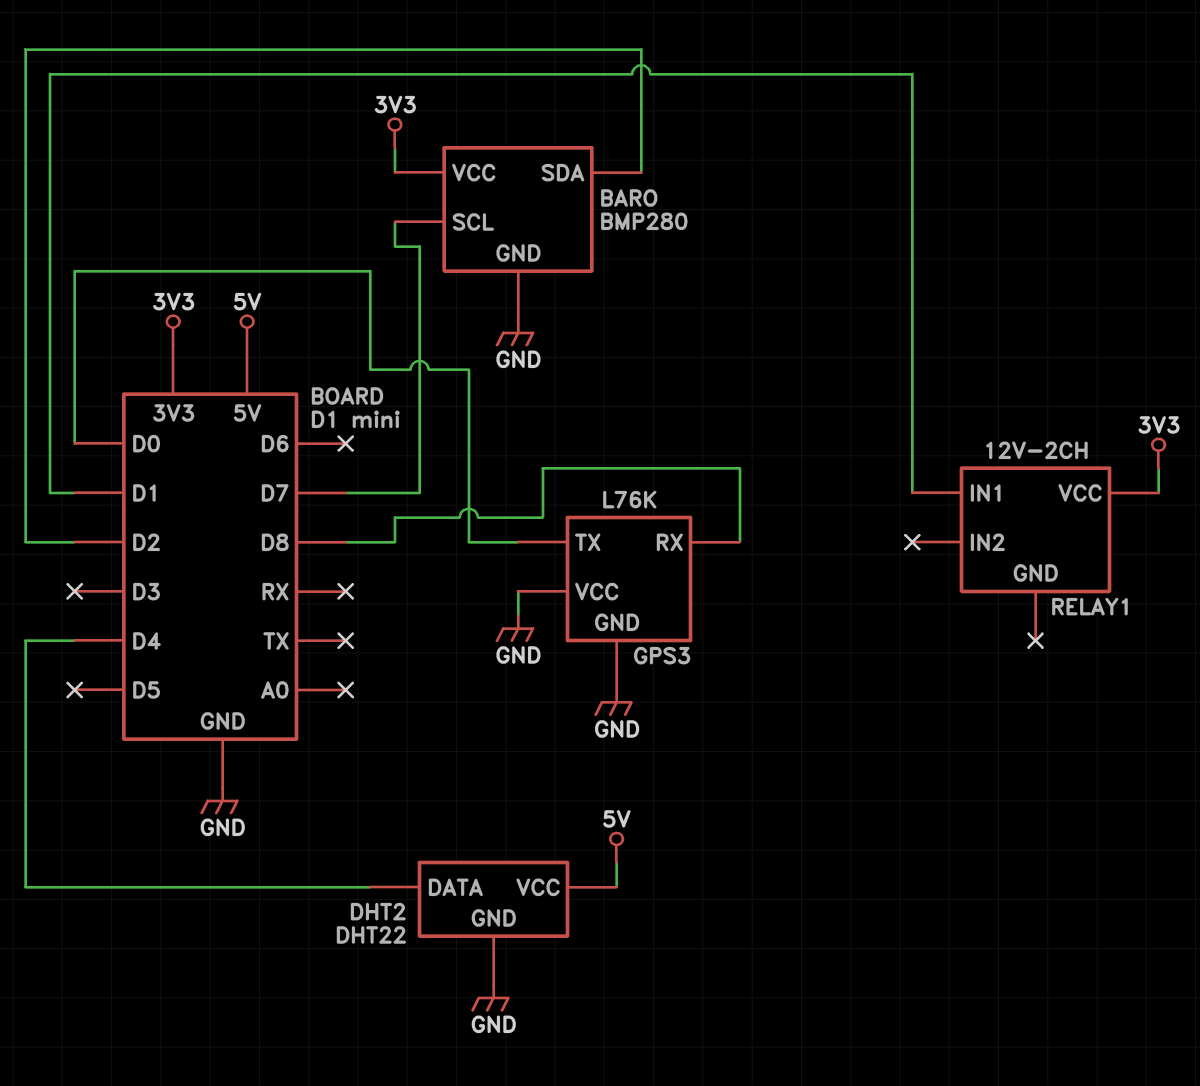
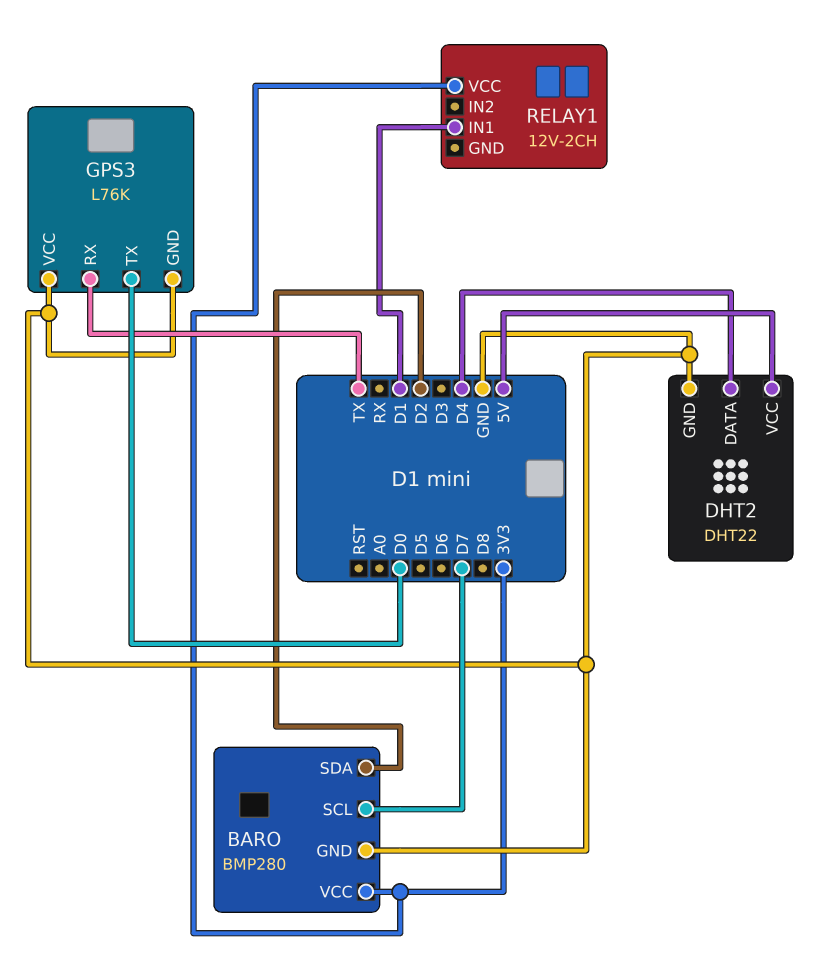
GPS3 pin RX: D8 -> TX

